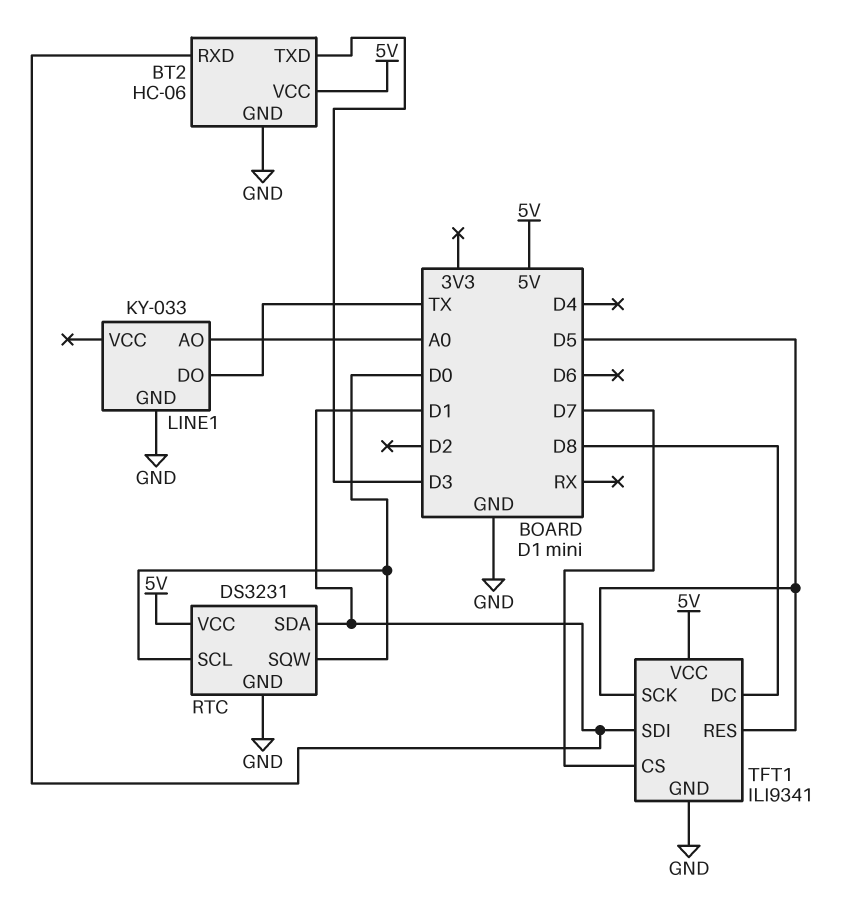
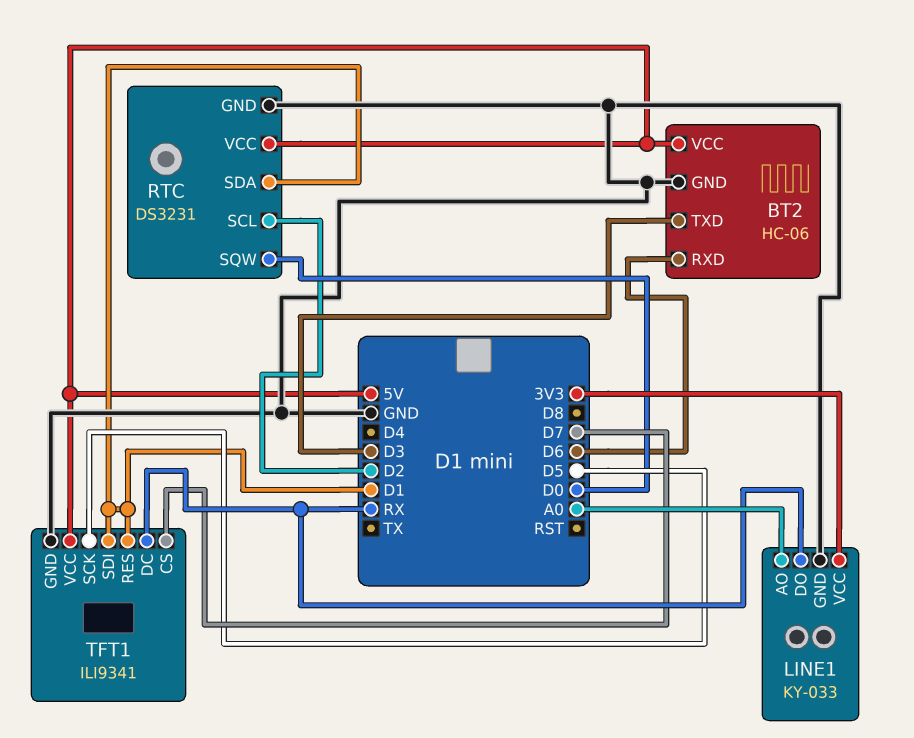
BT2 pin RXD: D1 -> D6
LINE1 pin DO: TX -> RX
LINE1 pin VCC: none -> 3V3
RTC pin SCL: D0 -> D2
TFT1 pin DC: D8 -> RX
TFT1 pin RES: D5 -> D1

